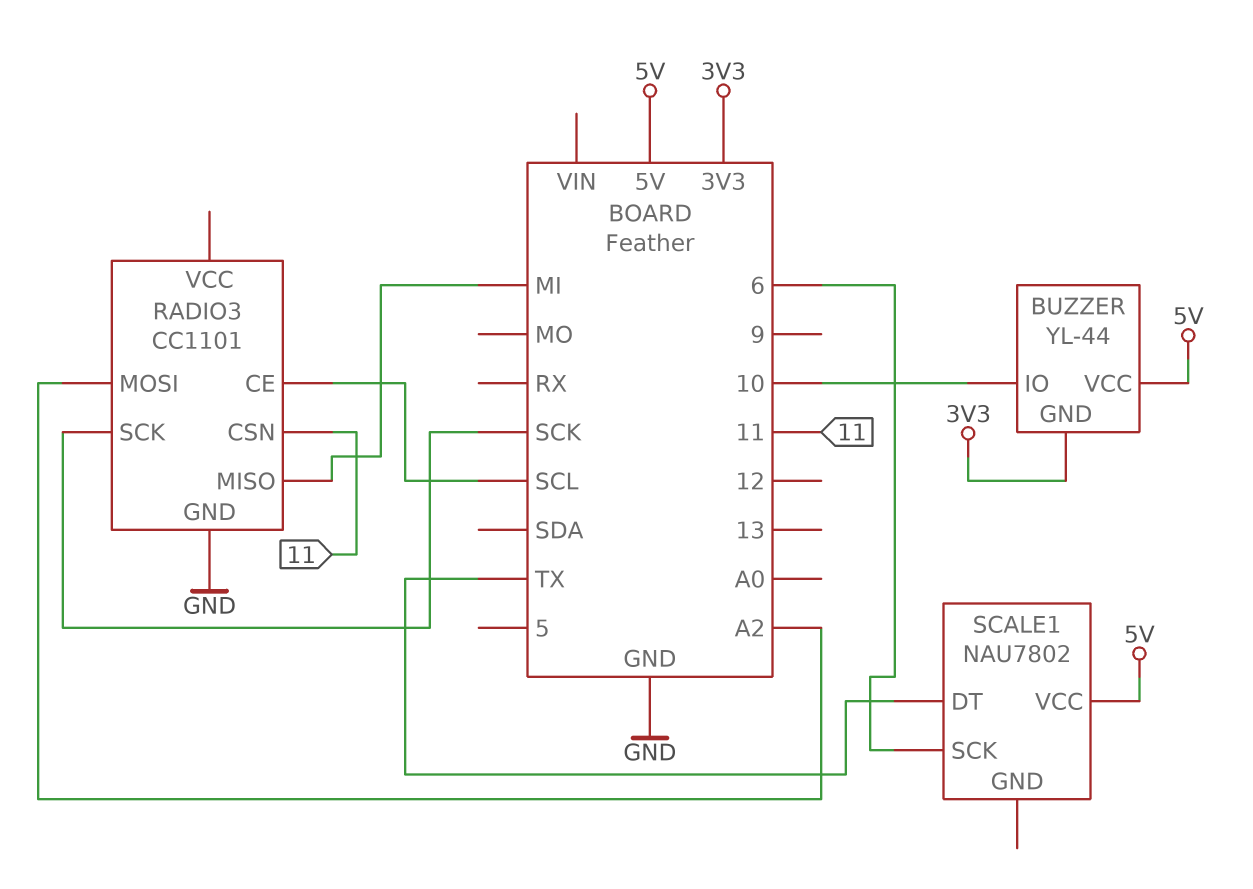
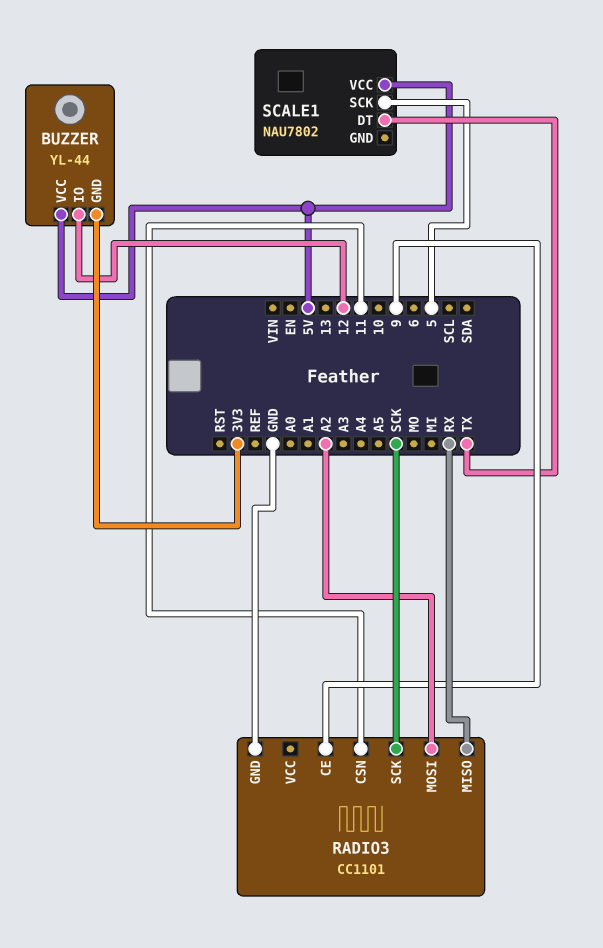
BUZZER pin IO: 10 -> 12
RADIO3 pin CE: SCL -> 9
RADIO3 pin MISO: MI -> RX
SCALE1 pin SCK: 6 -> 5

